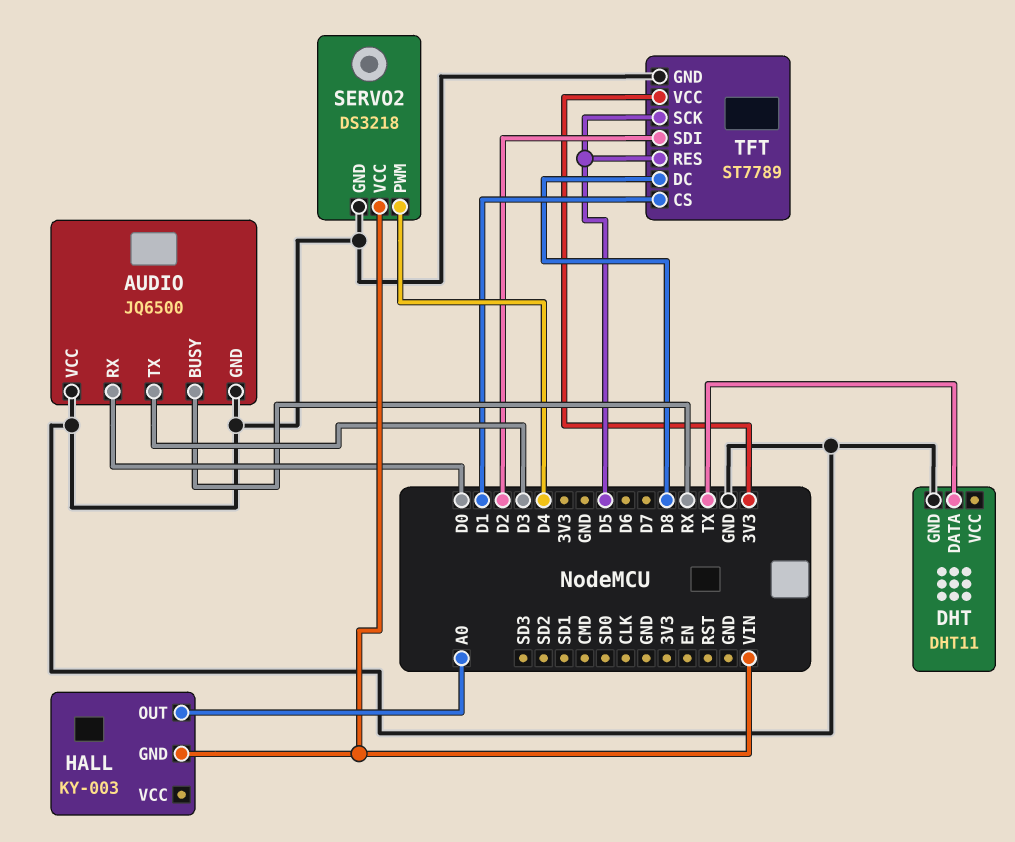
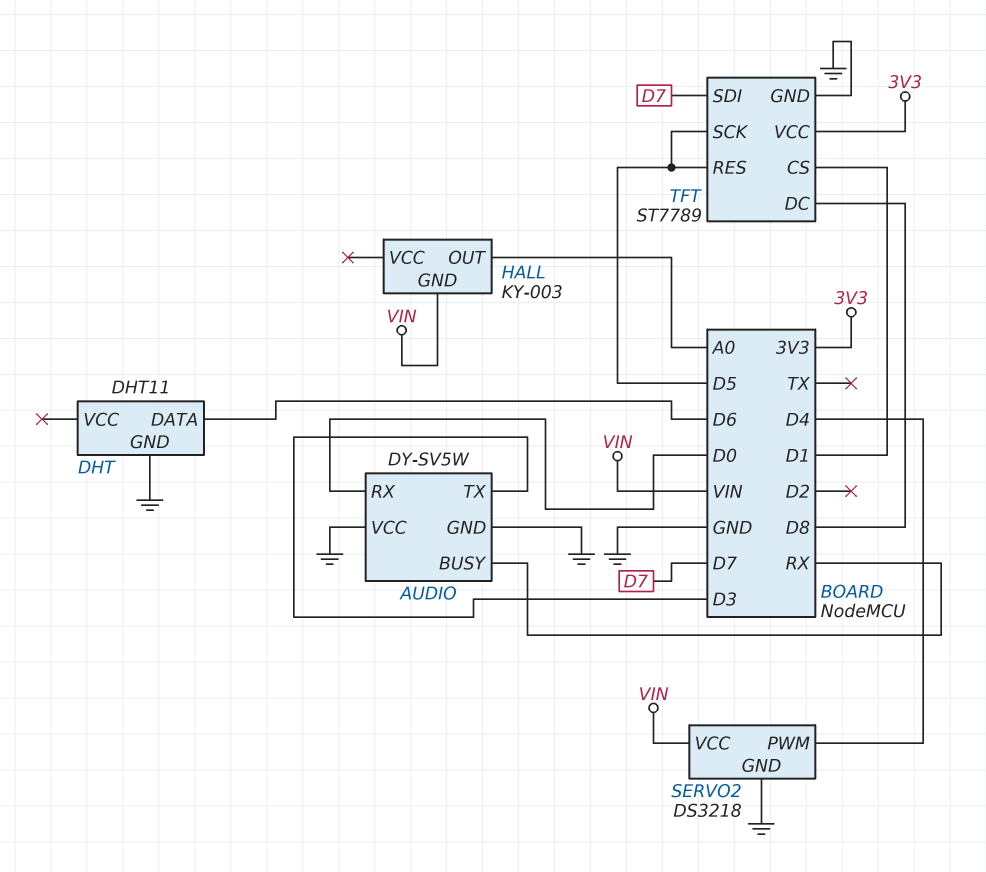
AUDIO: JQ6500 -> DY-SV5W
DHT pin DATA: TX -> D6
TFT pin SDI: D2 -> D7

